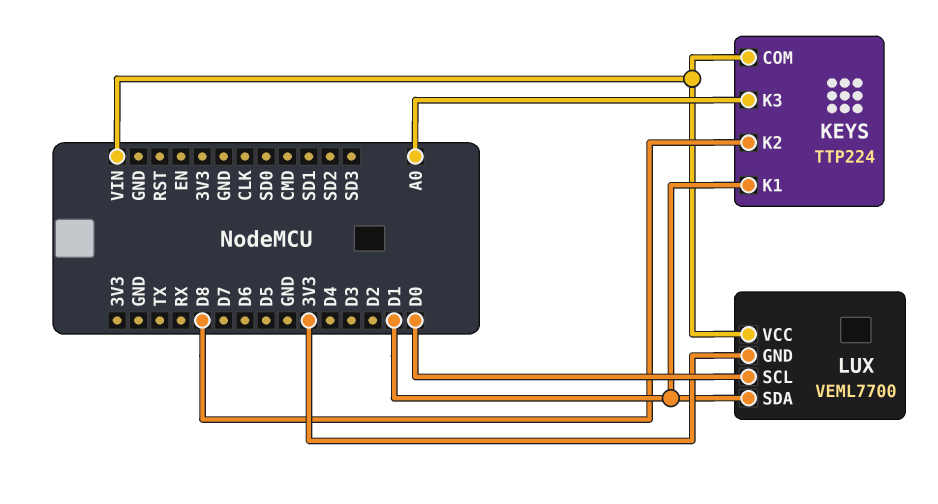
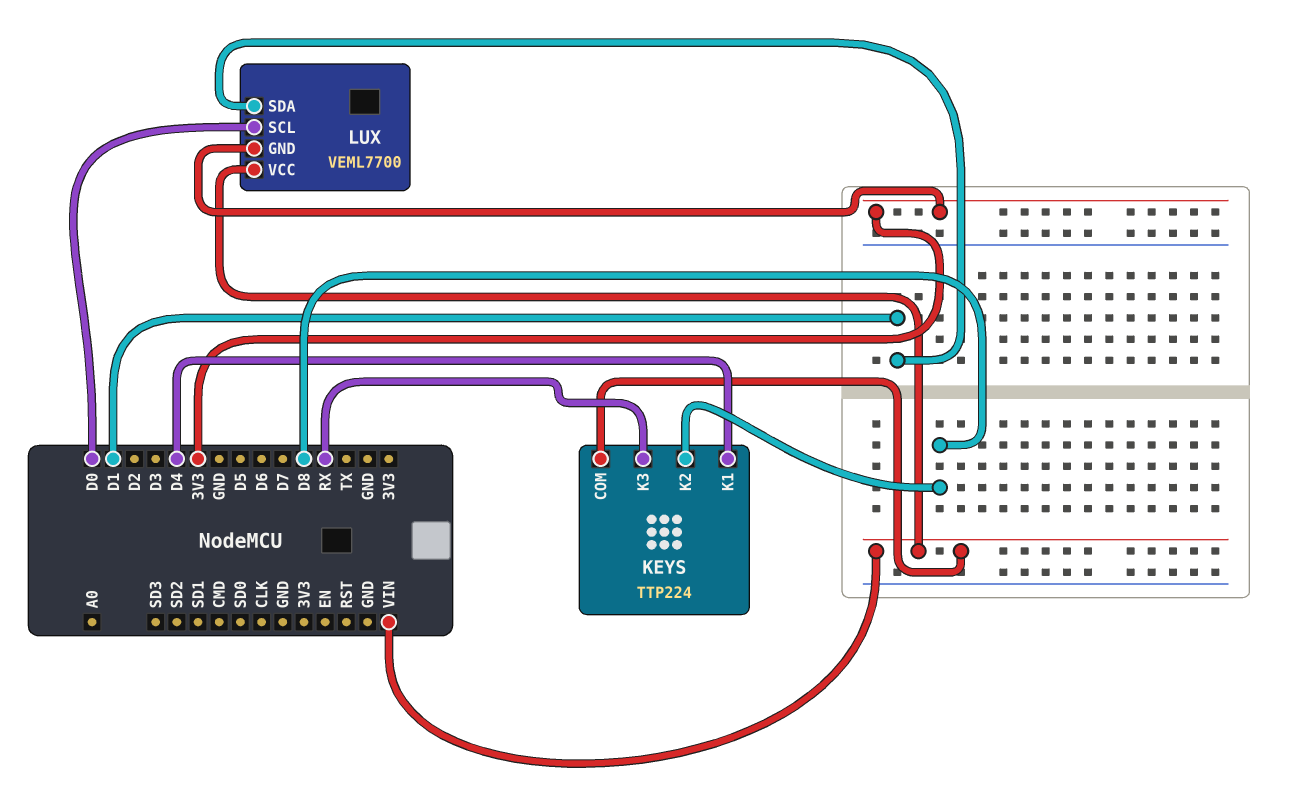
KEYS pin K1: D1 -> D4
KEYS pin K3: A0 -> RX

